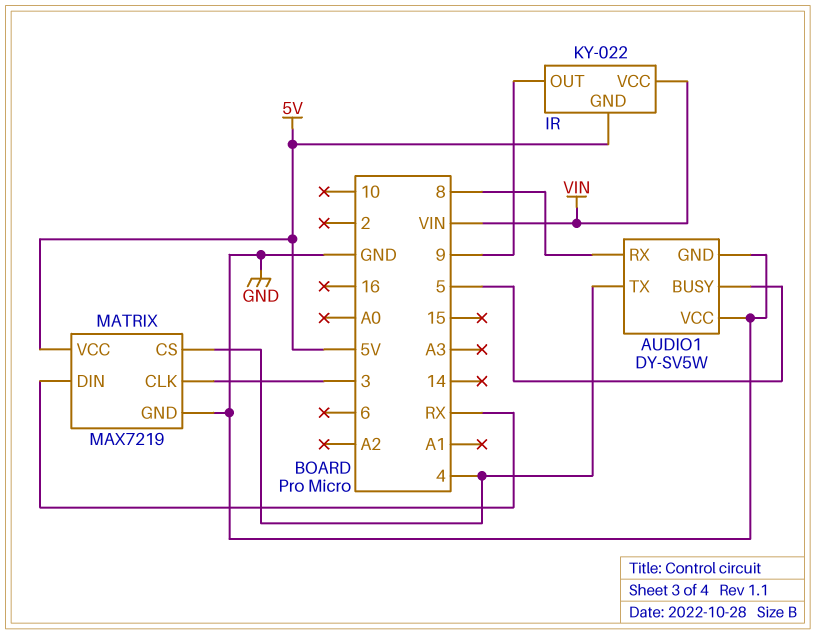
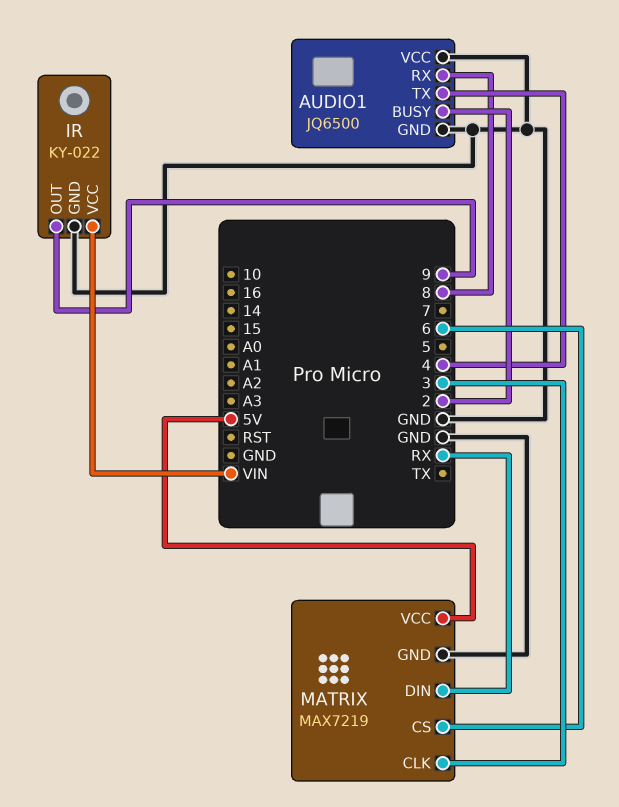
AUDIO1: DY-SV5W -> JQ6500
AUDIO1 pin BUSY: 5 -> 2
IR pin GND: 5V -> GND
MATRIX pin CS: 4 -> 6

